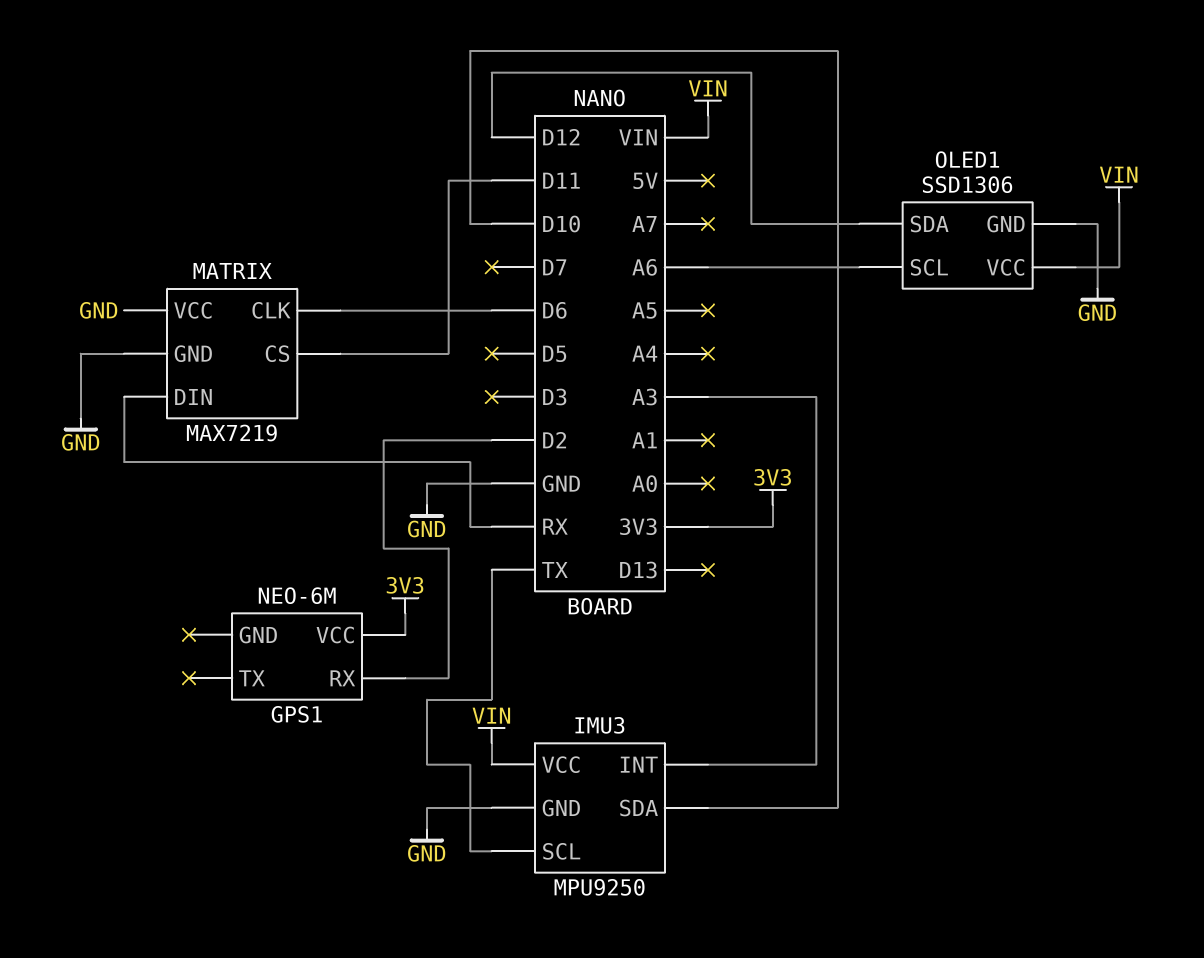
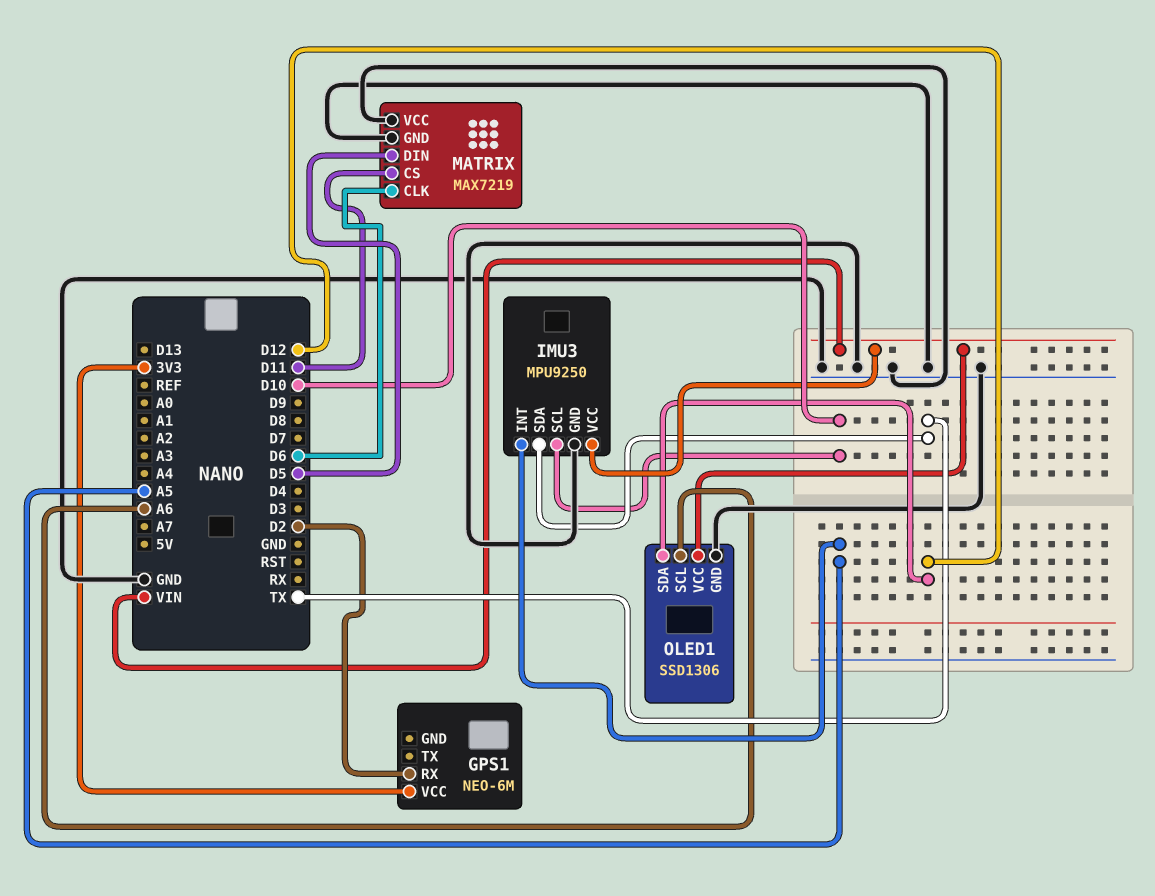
IMU3 pin INT: A3 -> A5
IMU3 pin SCL: TX -> D10
IMU3 pin SDA: D10 -> TX
MATRIX pin DIN: RX -> D5

